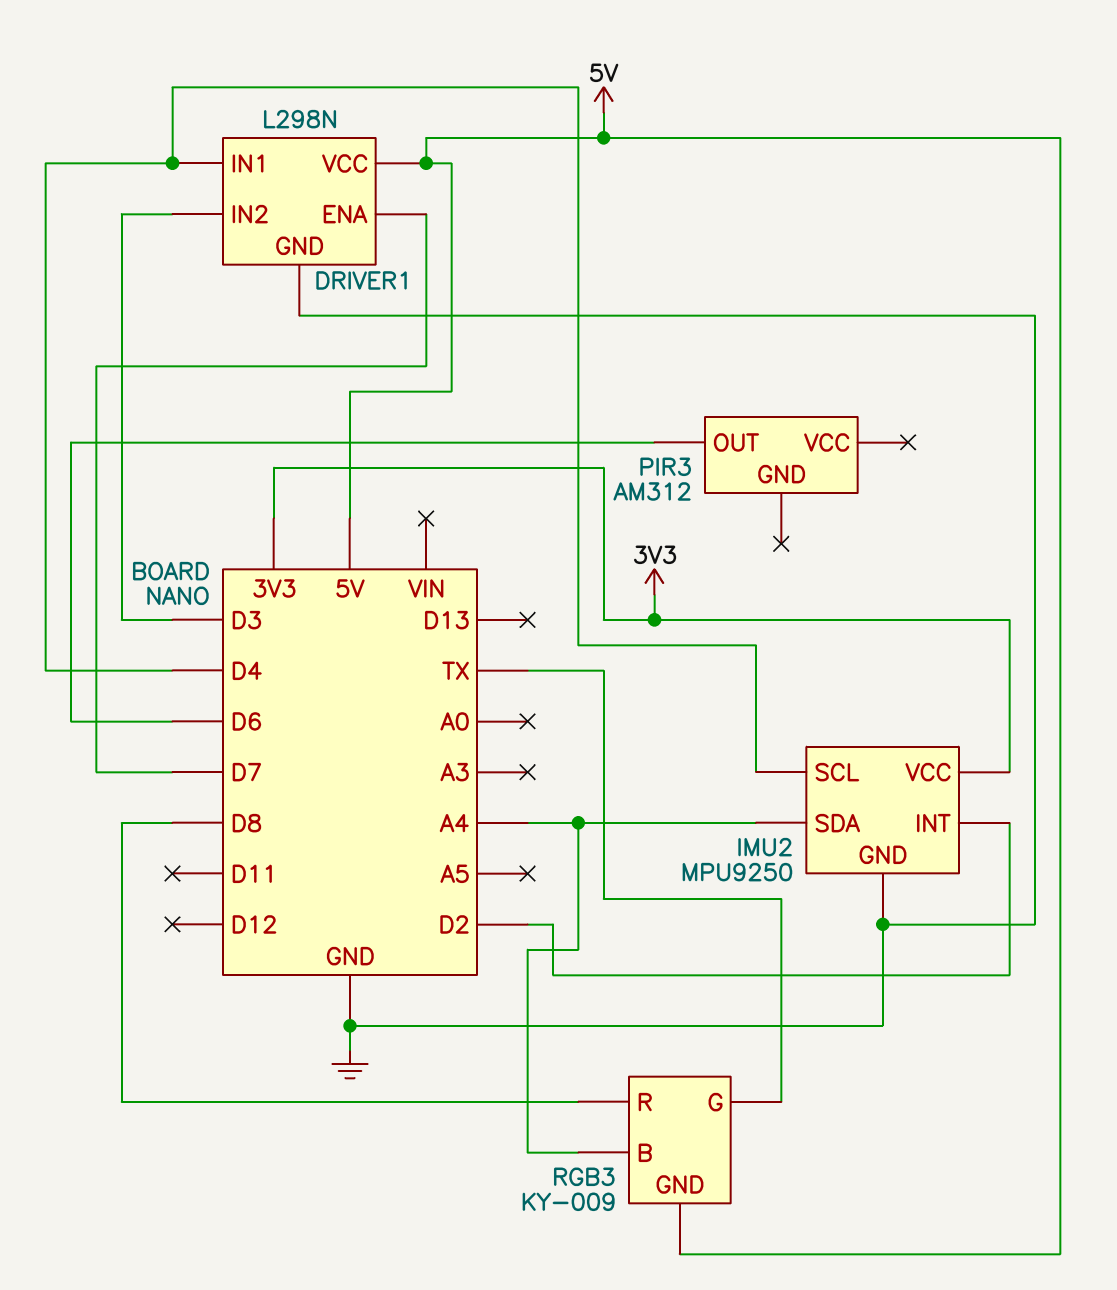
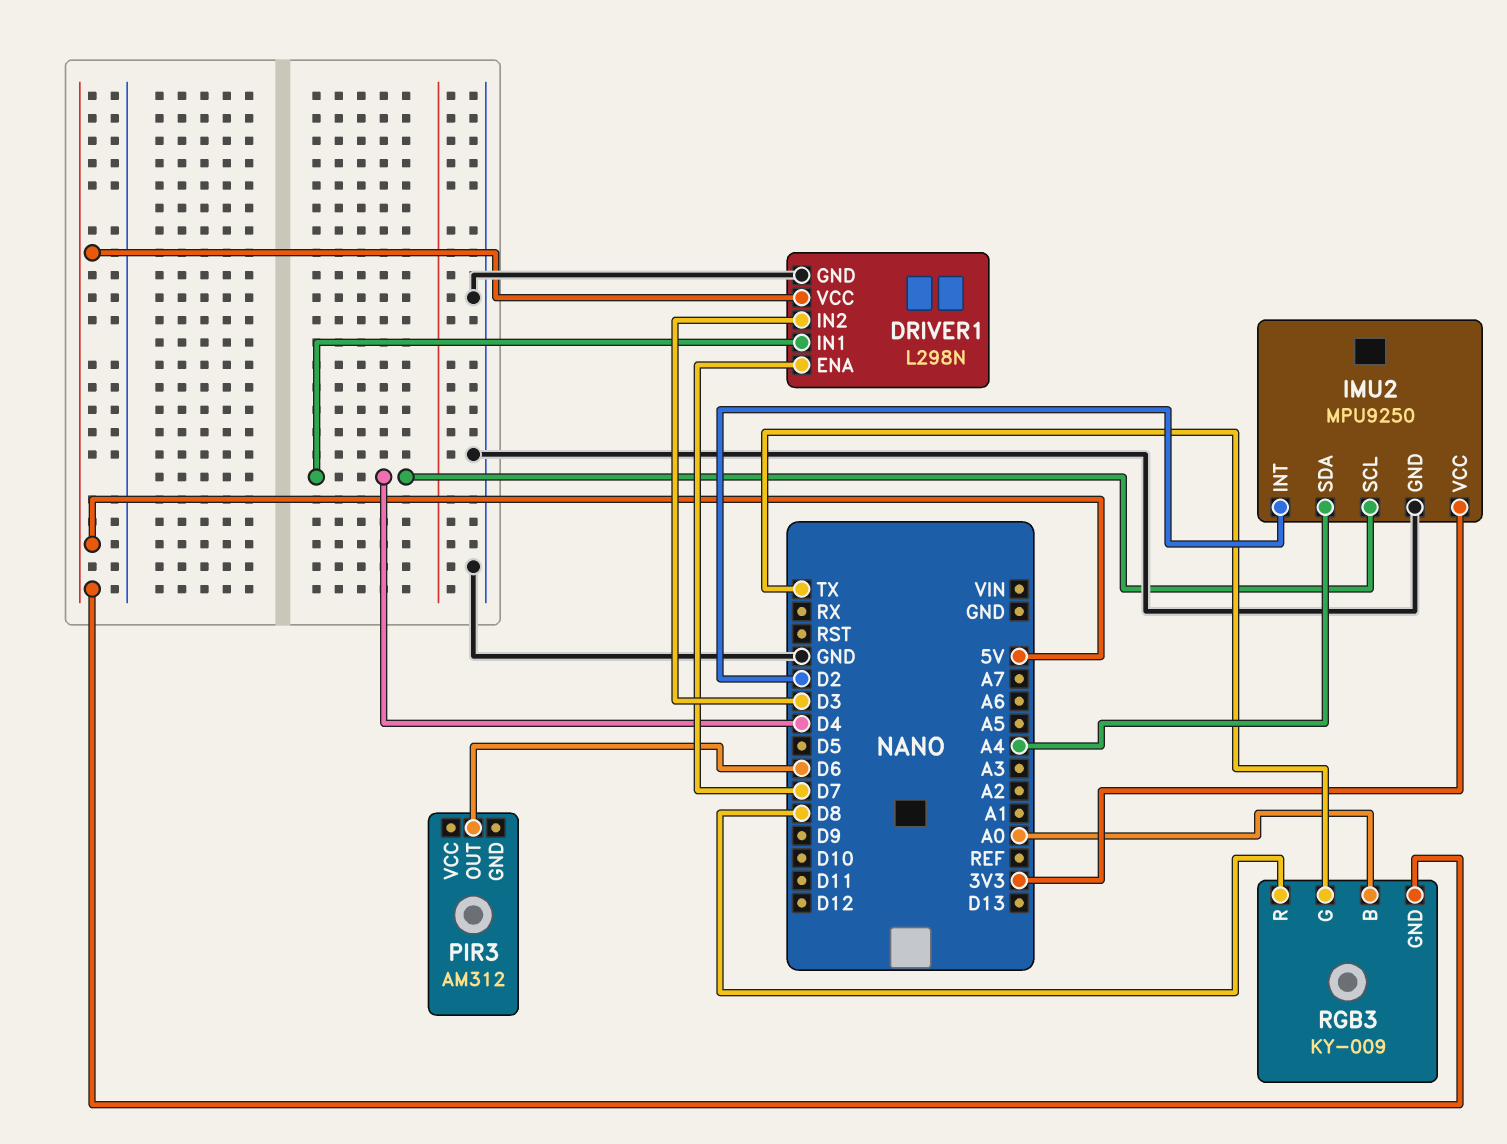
RGB3 pin B: A4 -> A0

